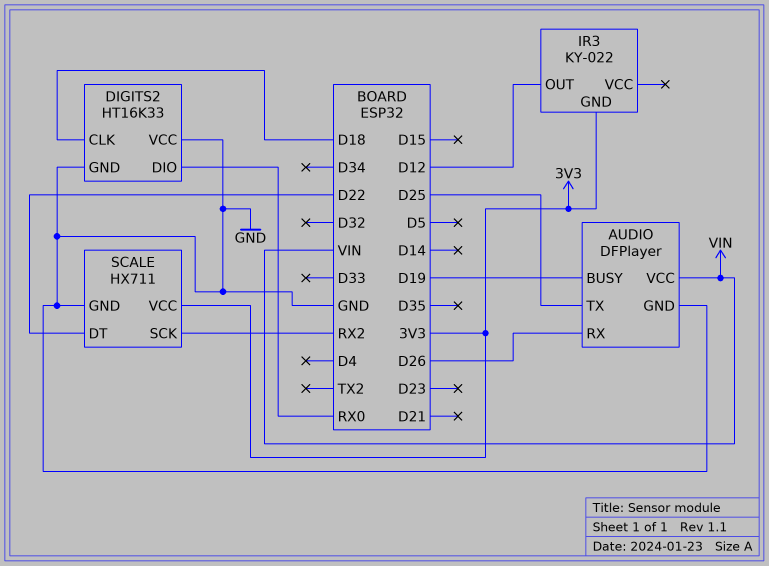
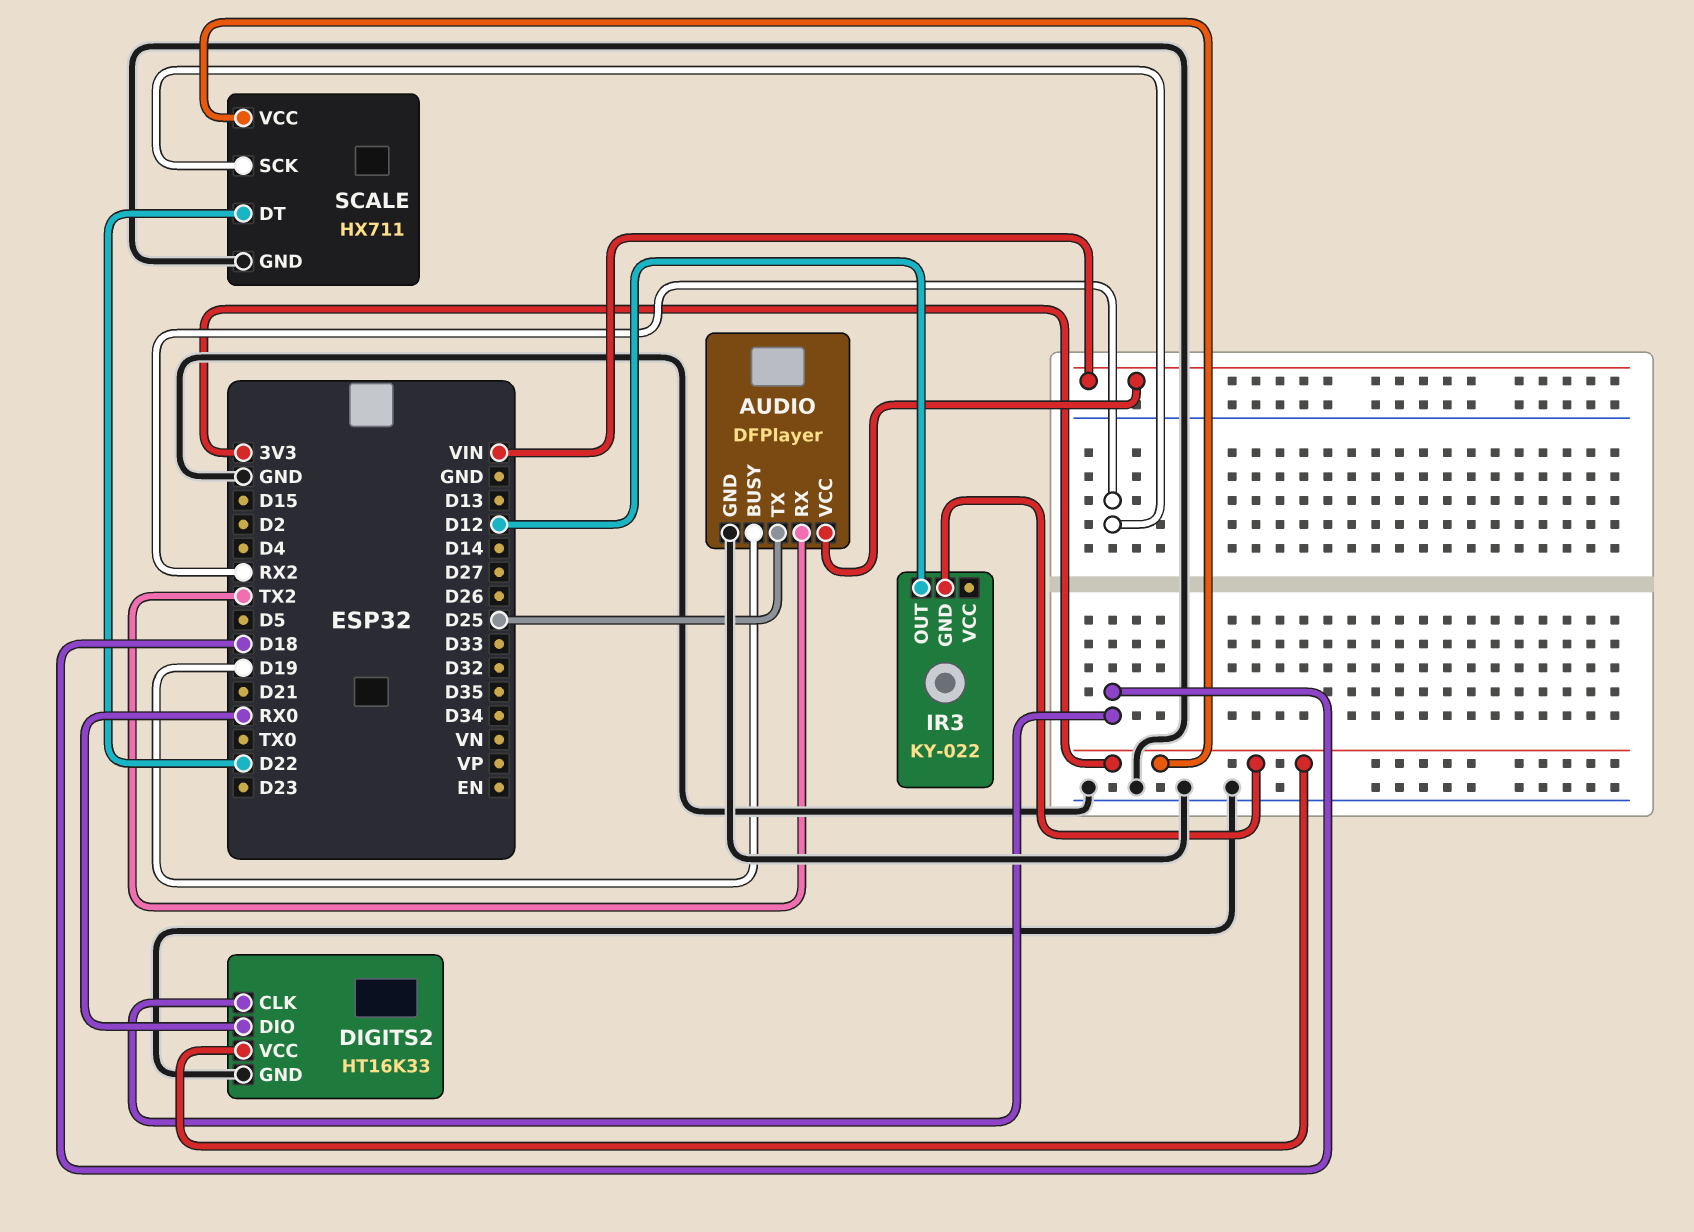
AUDIO pin RX: D26 -> TX2
DIGITS2 pin VCC: GND -> 3V3

